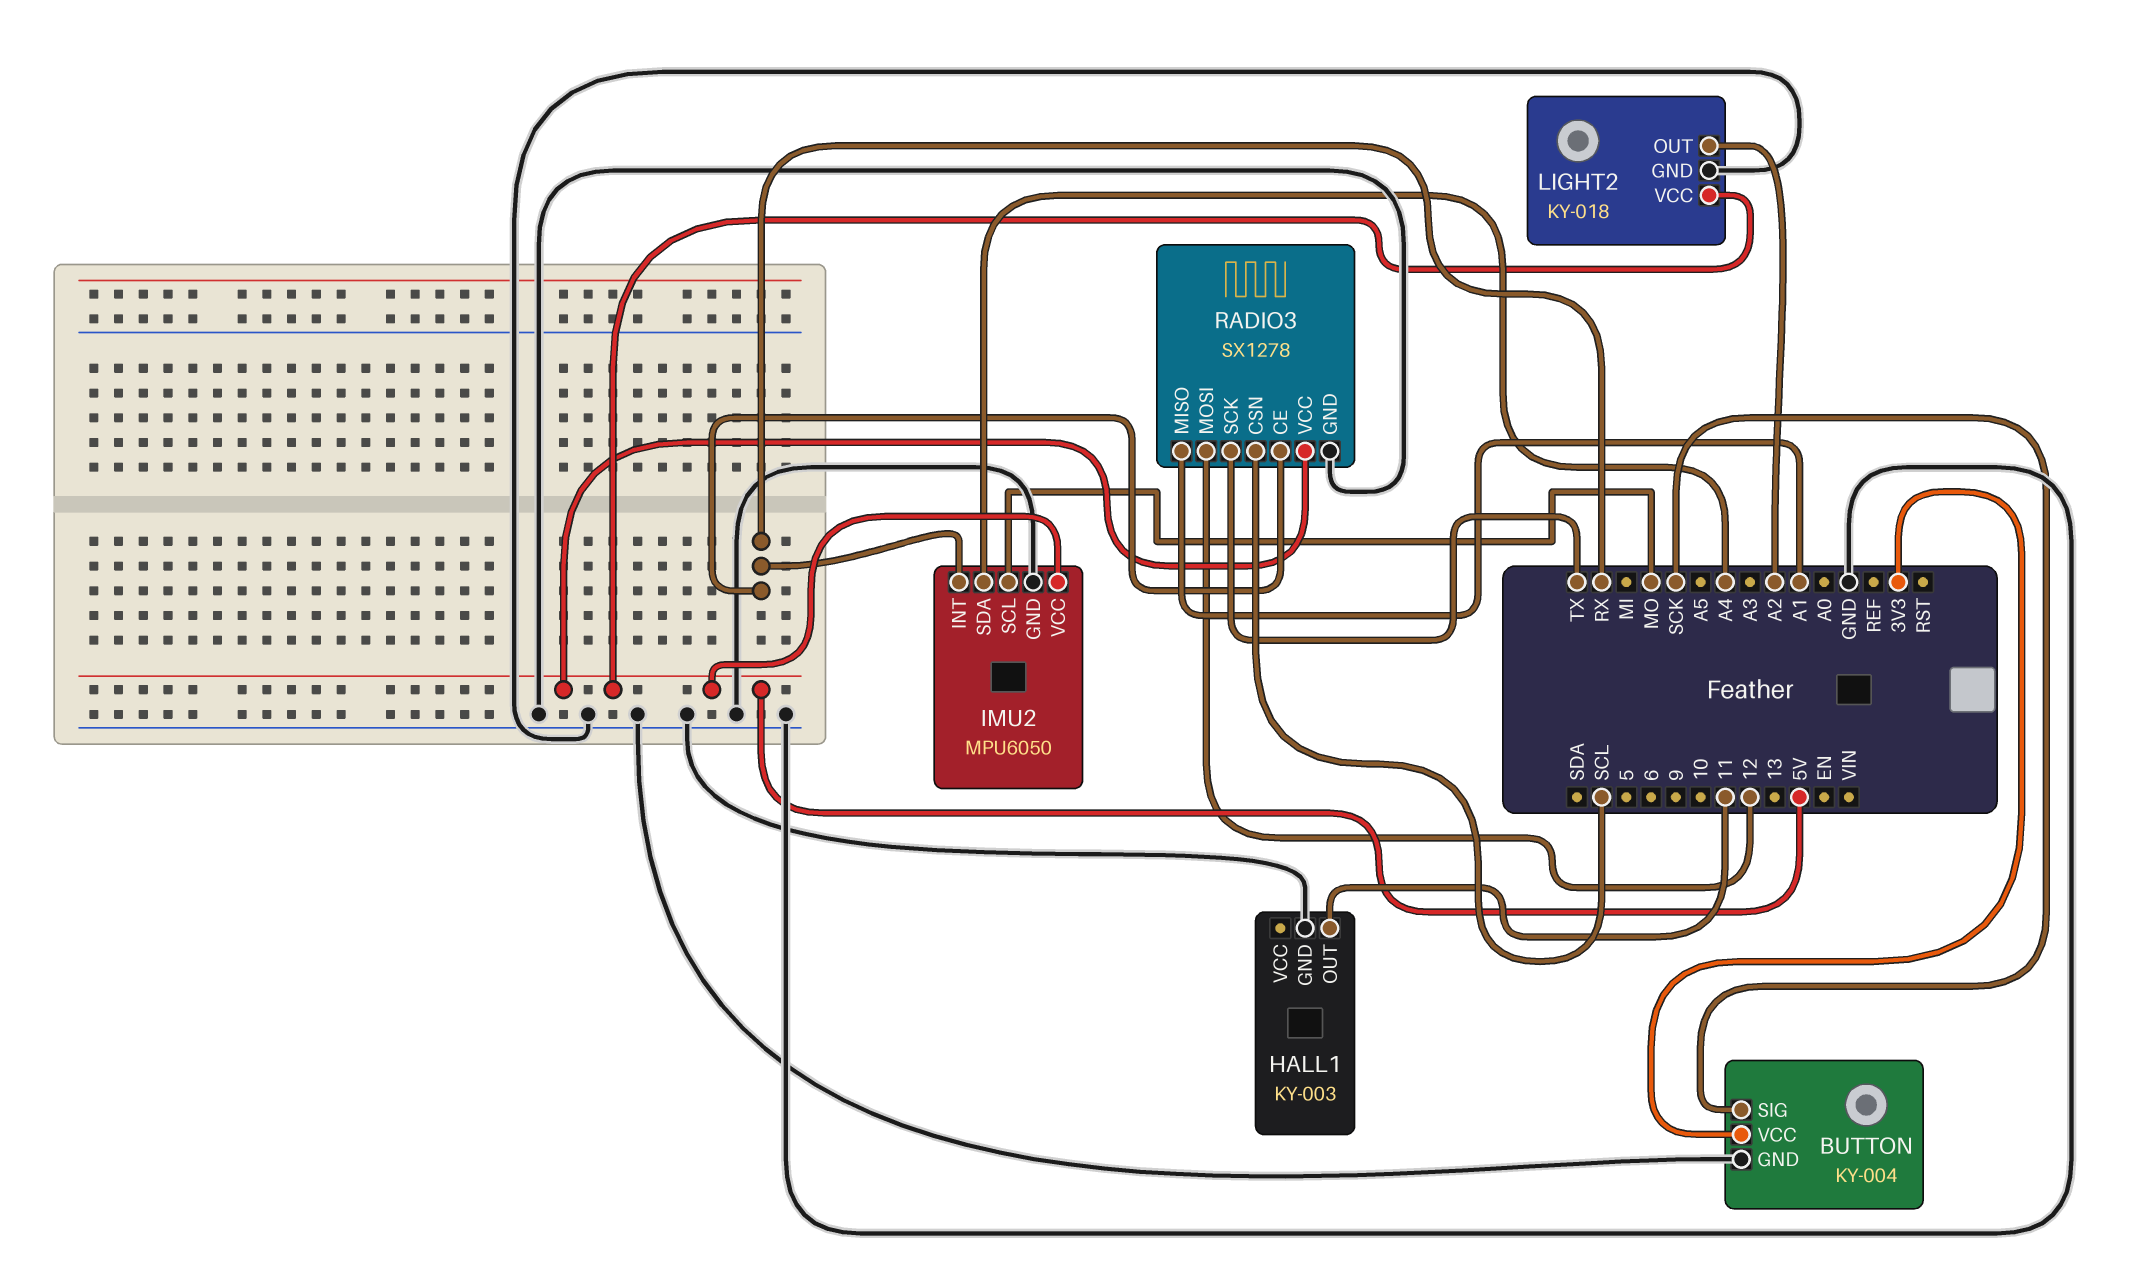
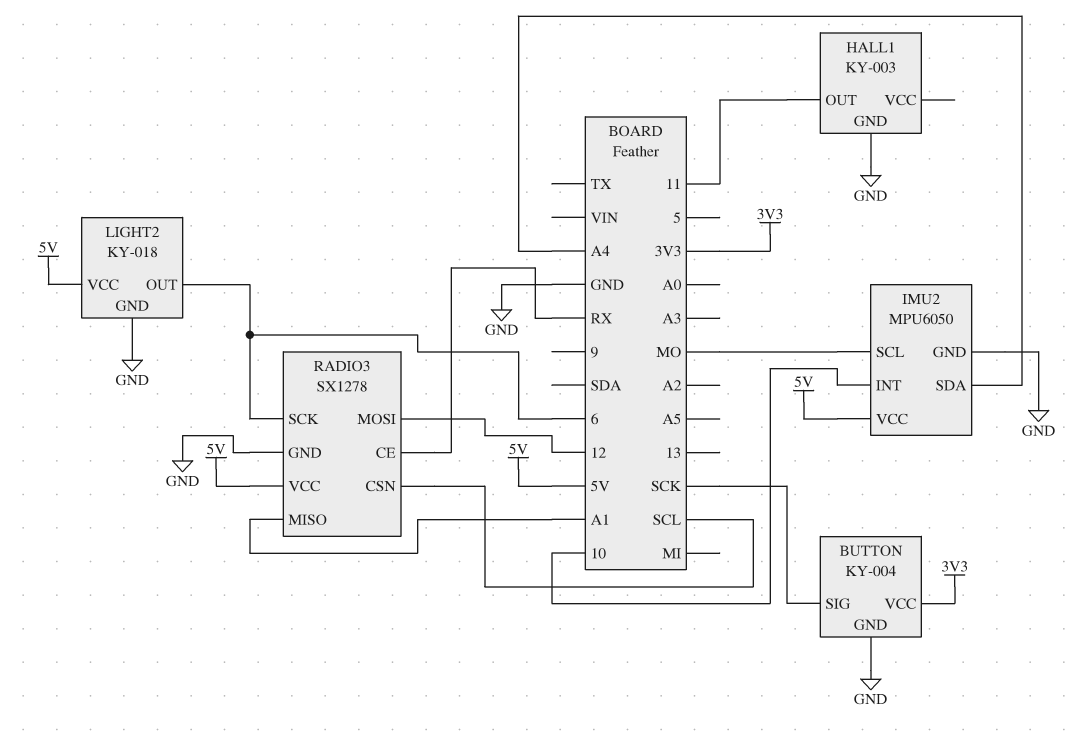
IMU2 pin INT: RX -> 10
LIGHT2 pin OUT: A2 -> 6
RADIO3 pin SCK: TX -> 6

